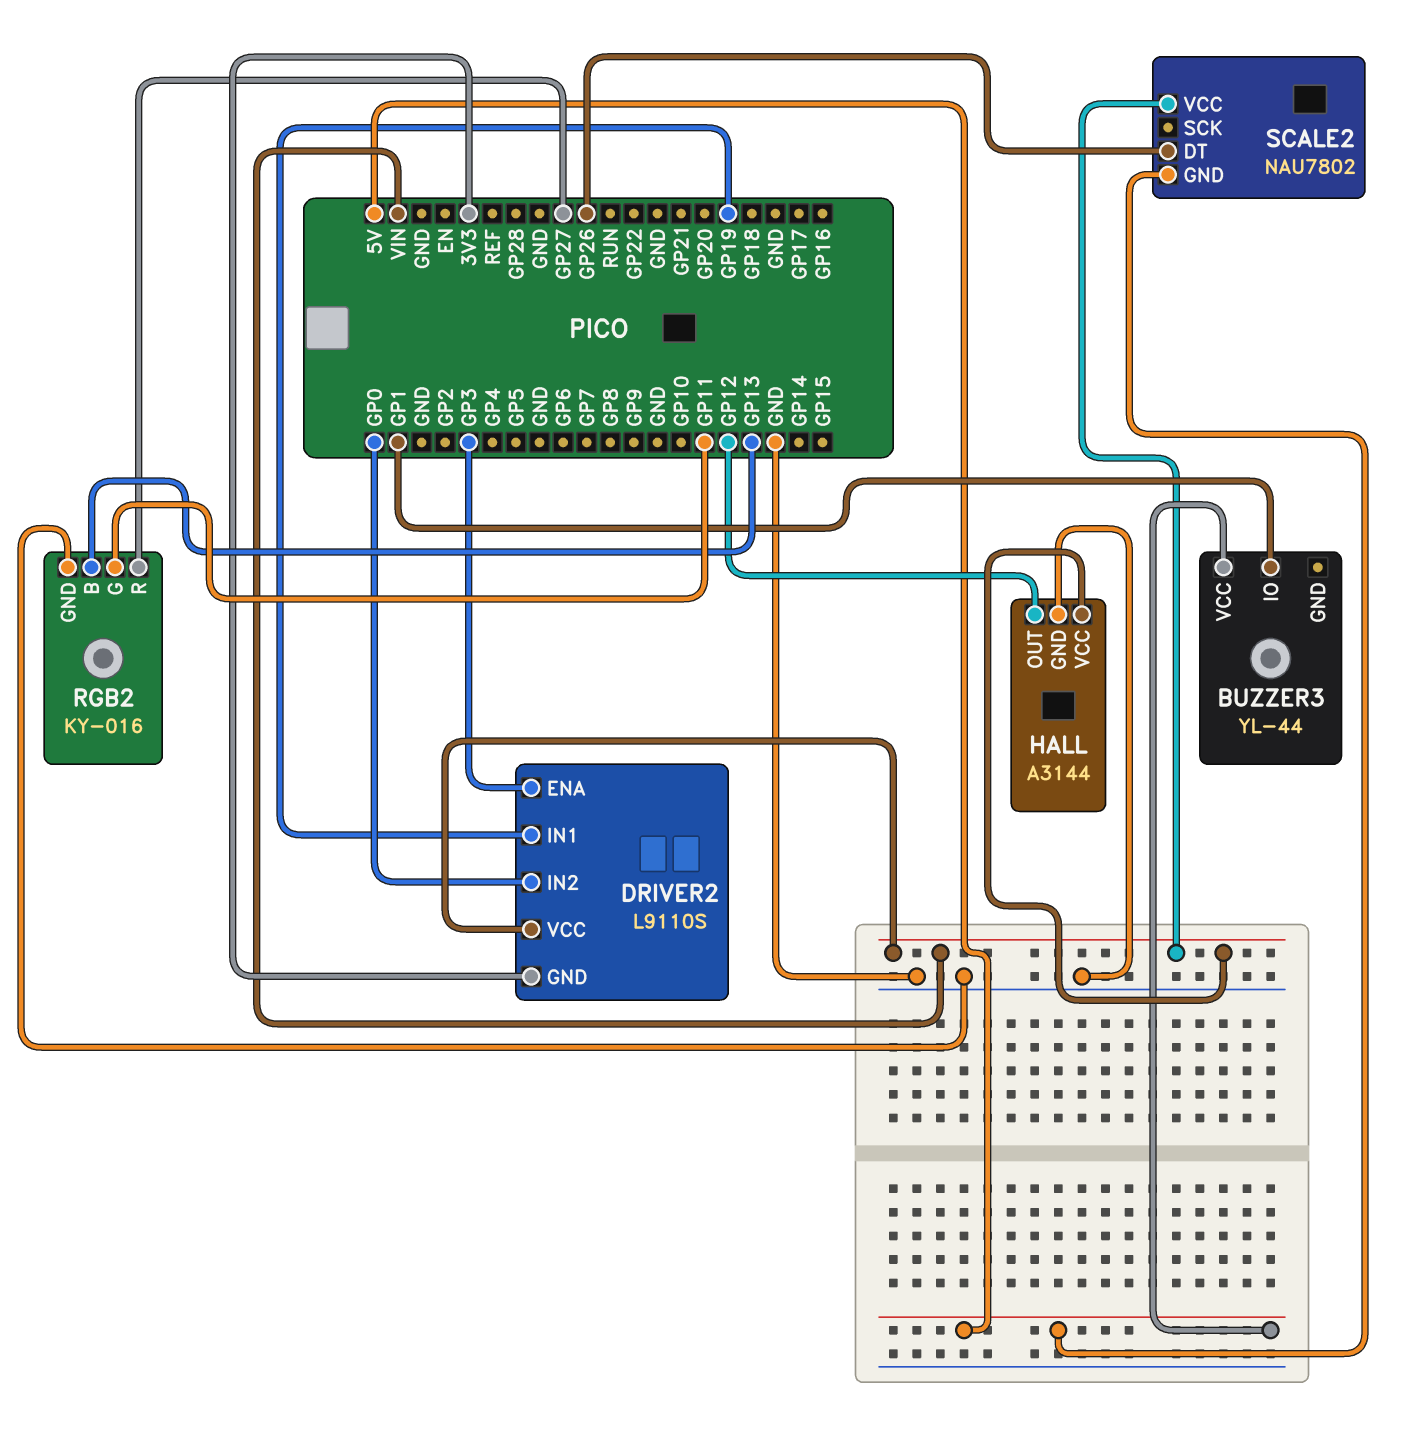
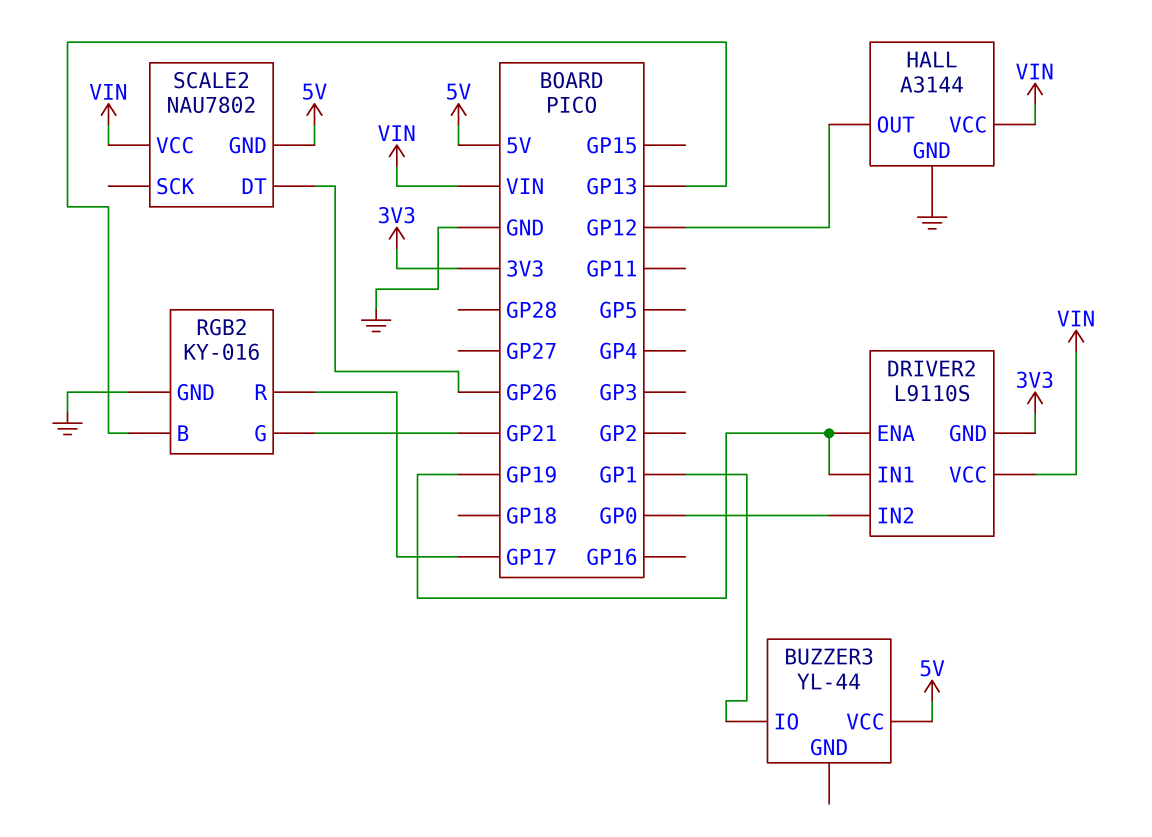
DRIVER2 pin ENA: GP3 -> GP19
RGB2 pin G: GP11 -> GP21
RGB2 pin R: GP27 -> GP17

